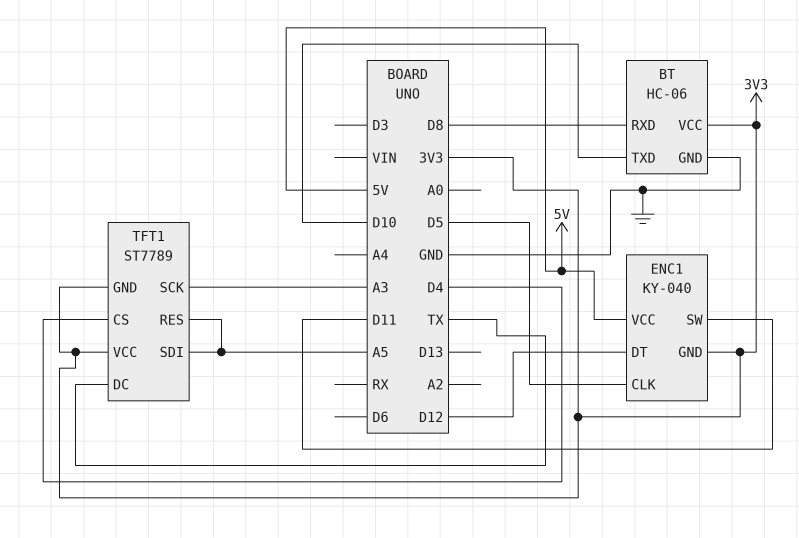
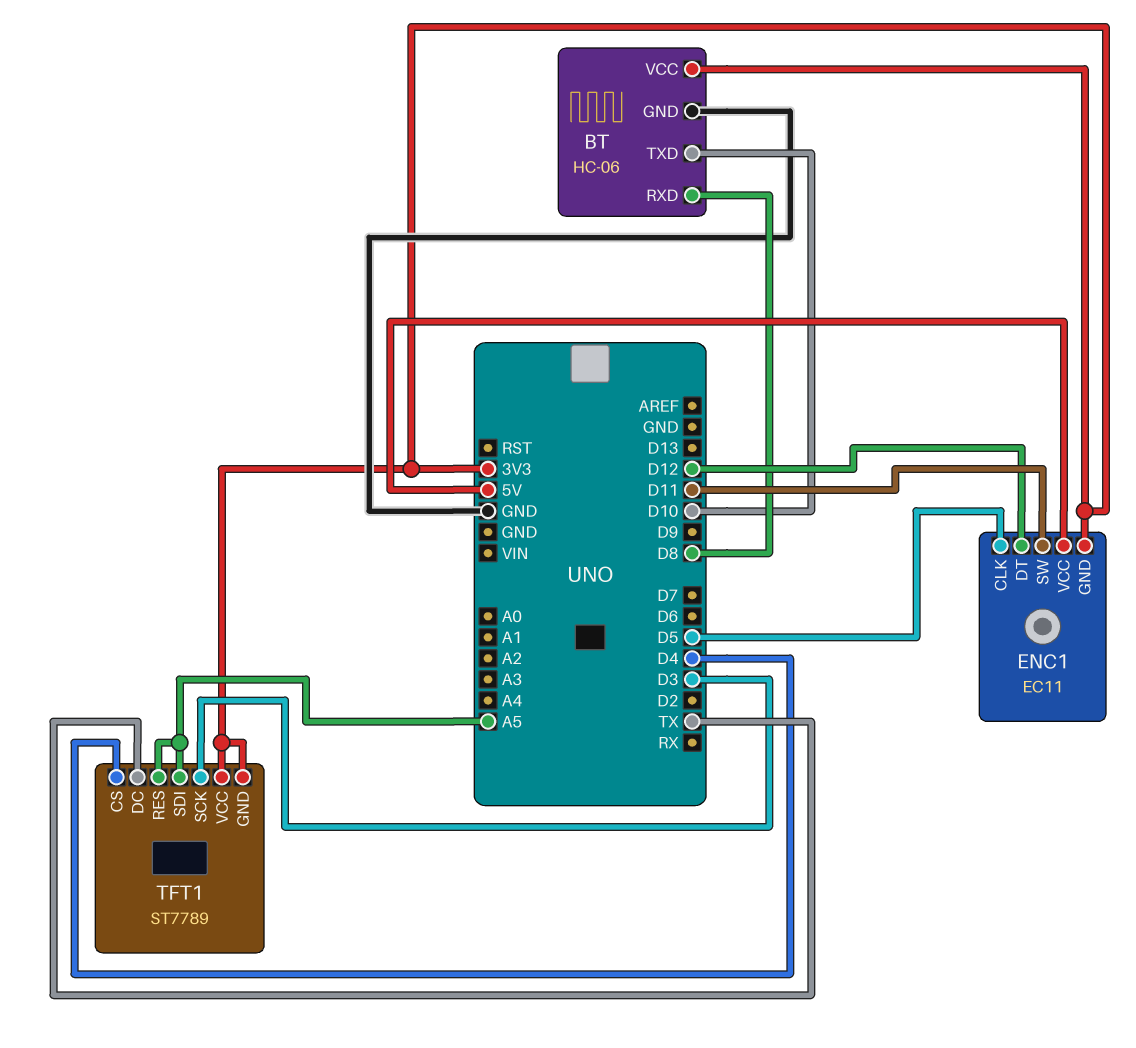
ENC1: KY-040 -> EC11
TFT1 pin SCK: A3 -> D3

